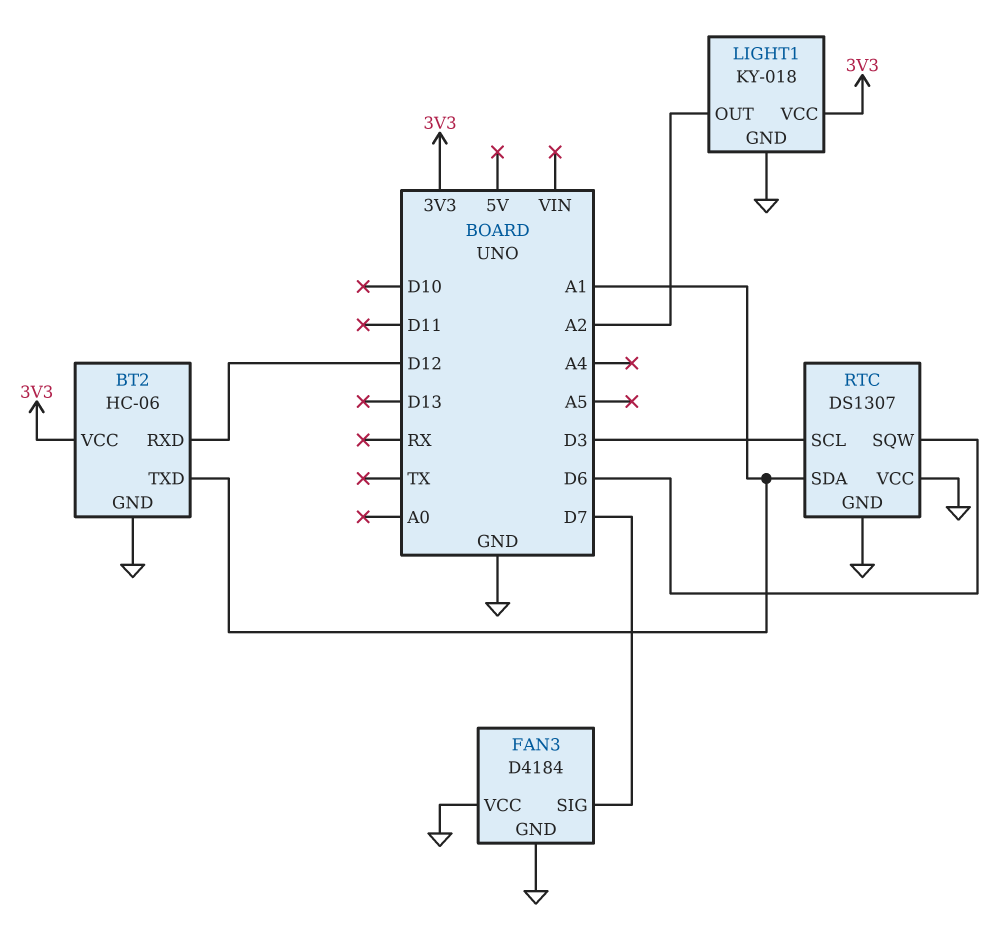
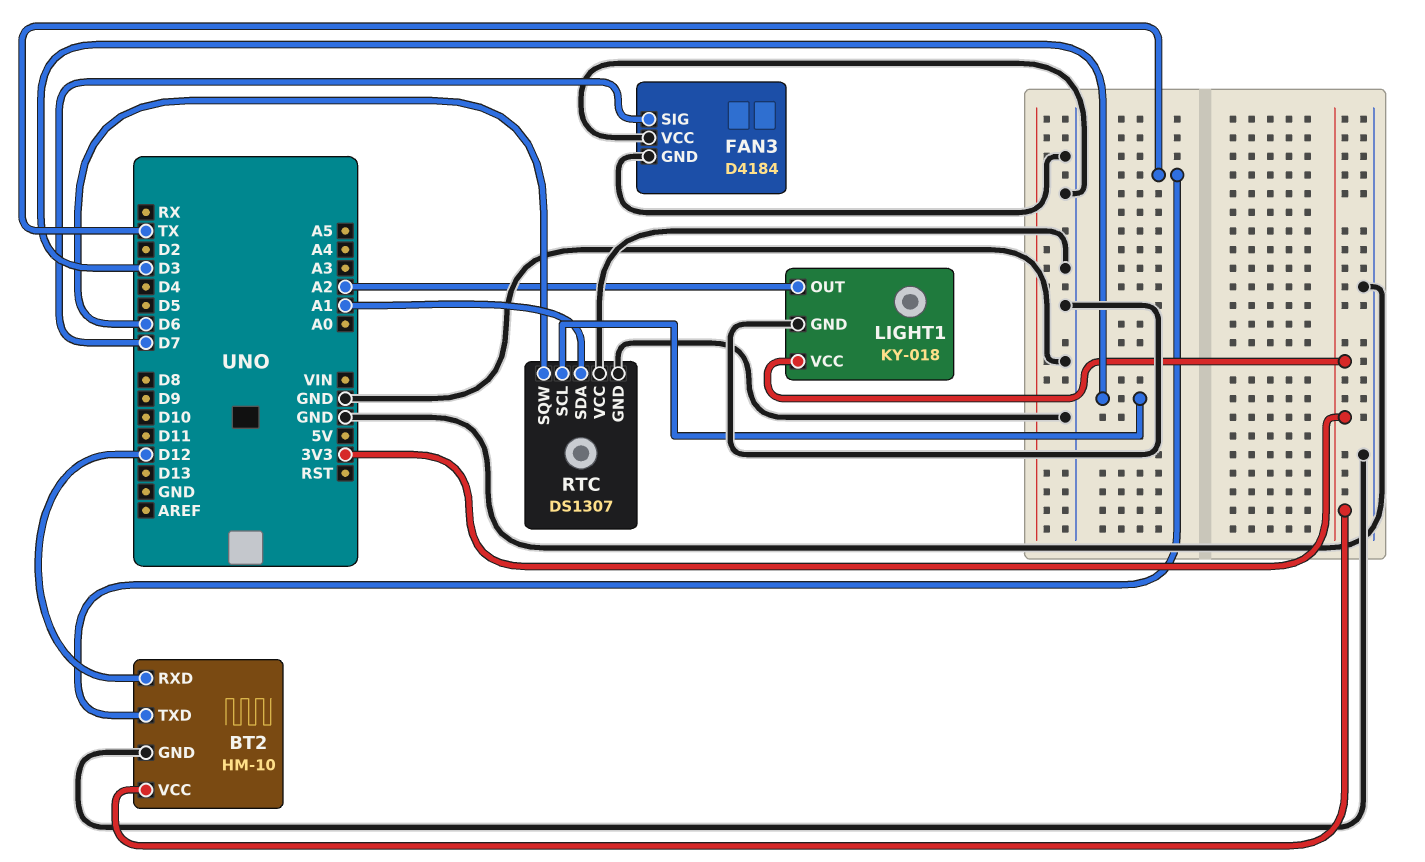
BT2: HC-06 -> HM-10
BT2 pin TXD: A1 -> TX

